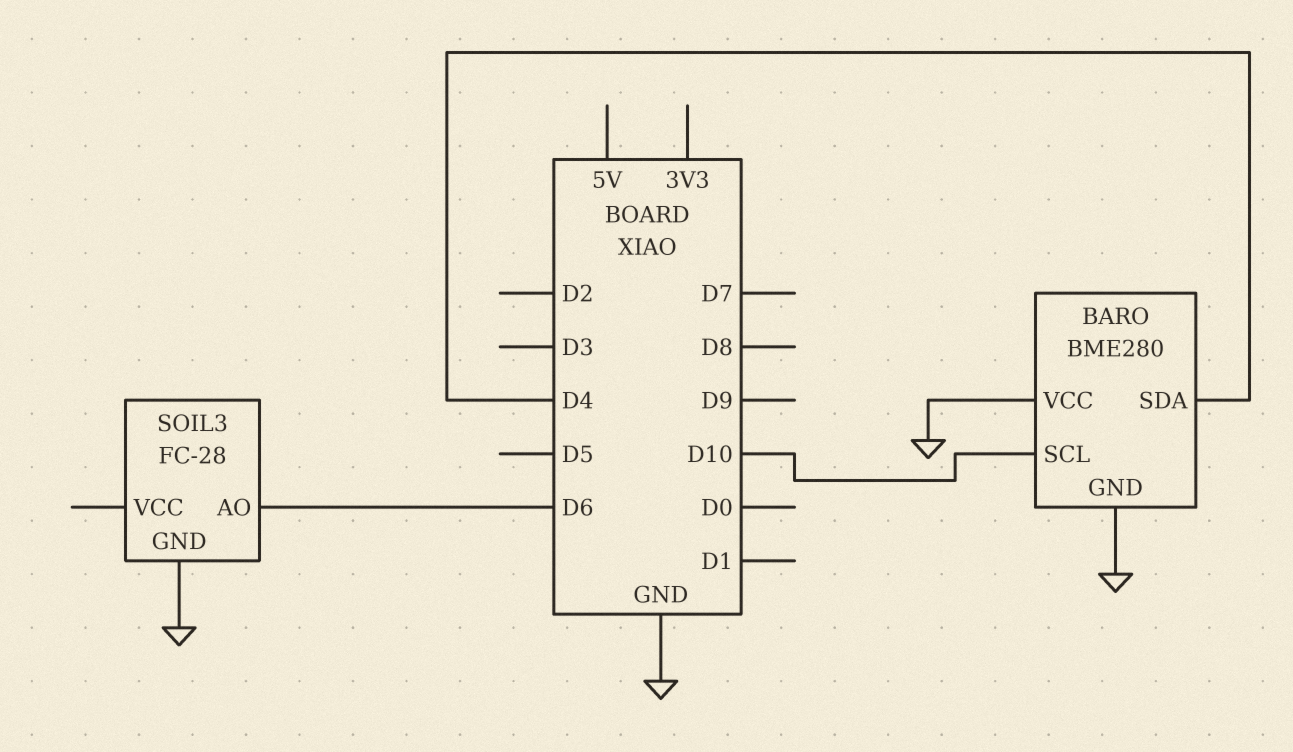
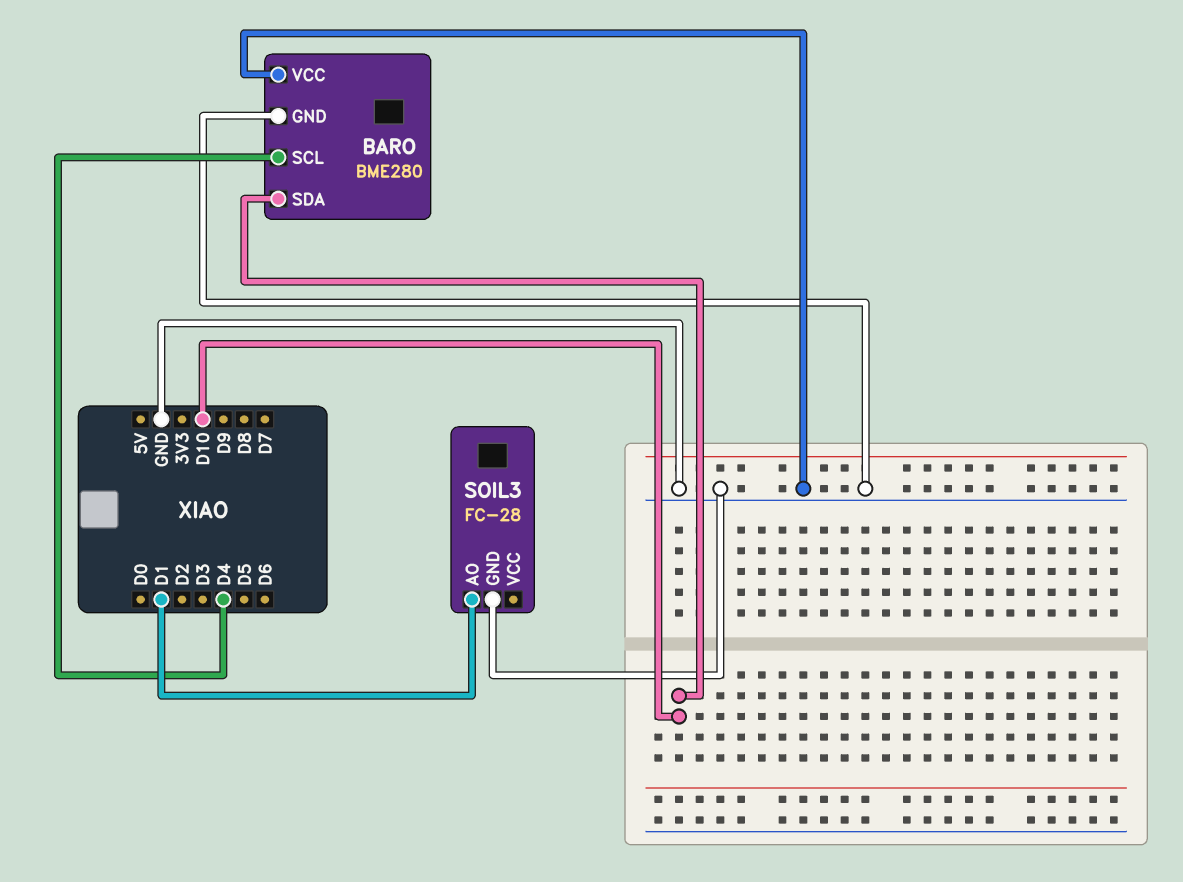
BARO pin SCL: D10 -> D4
BARO pin SDA: D4 -> D10
SOIL3 pin AO: D6 -> D1

